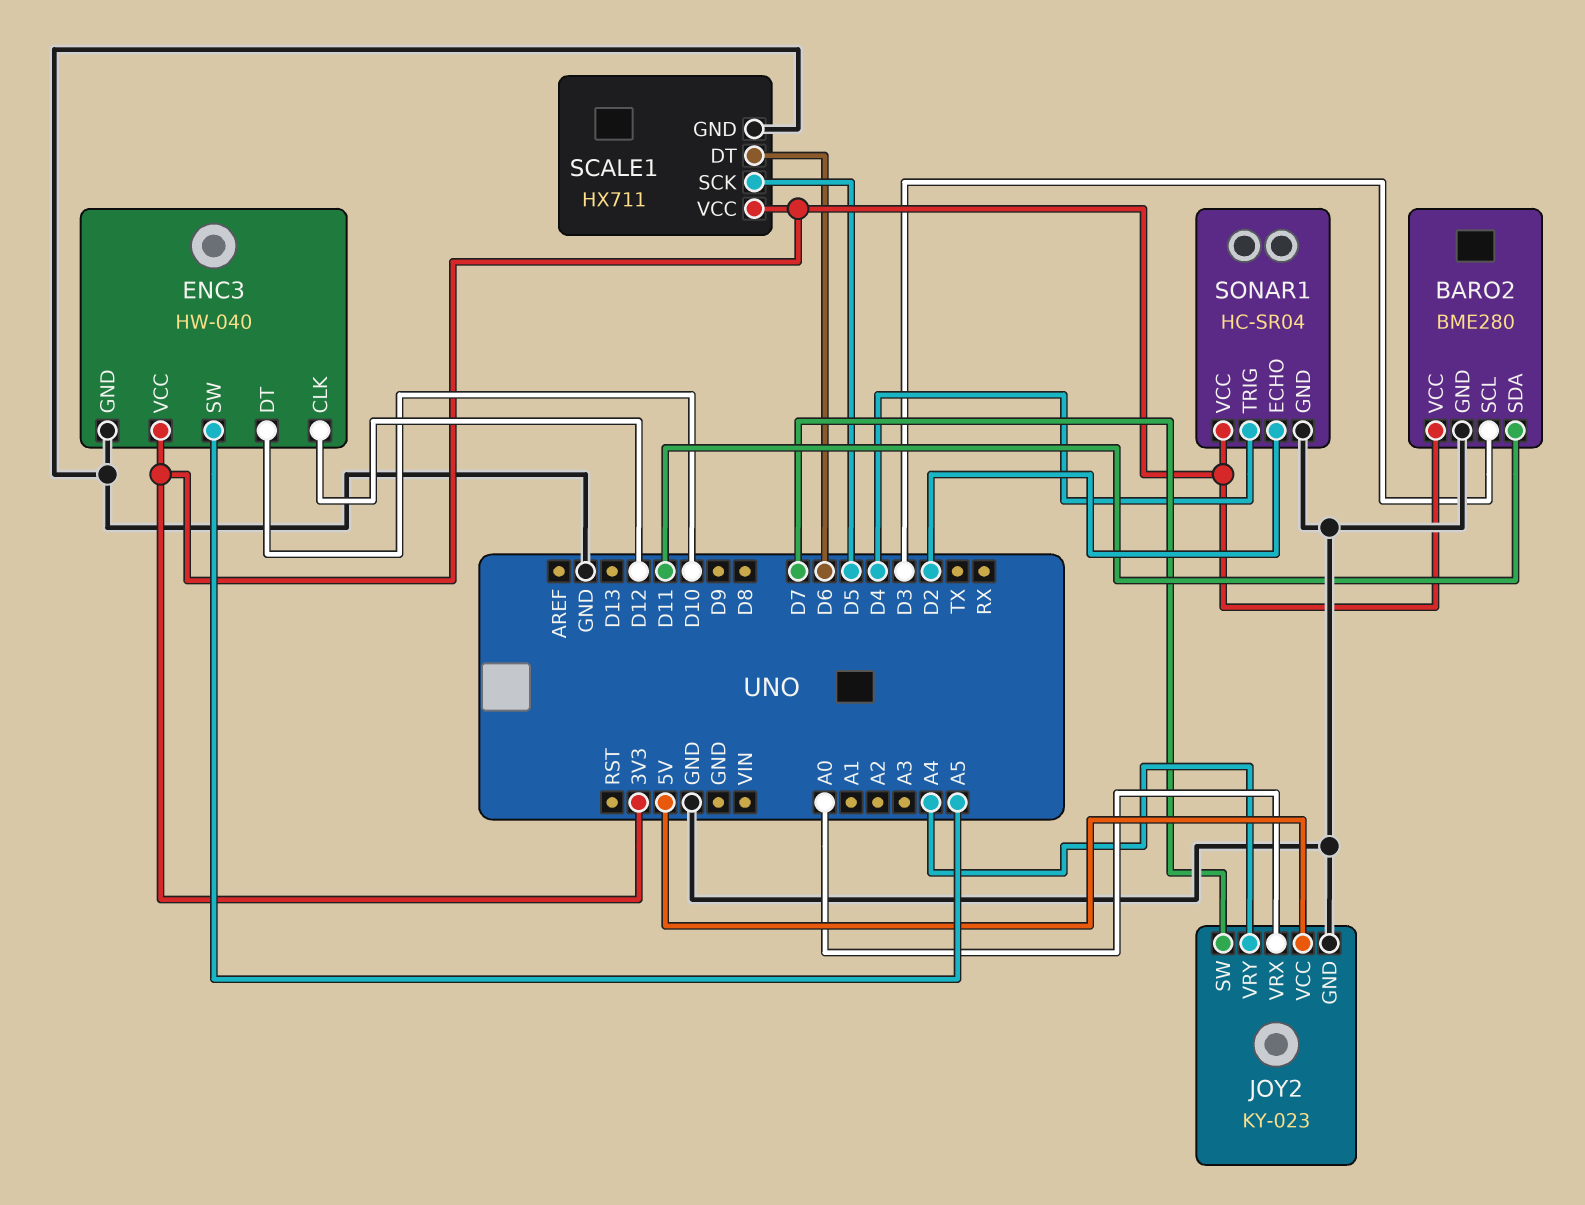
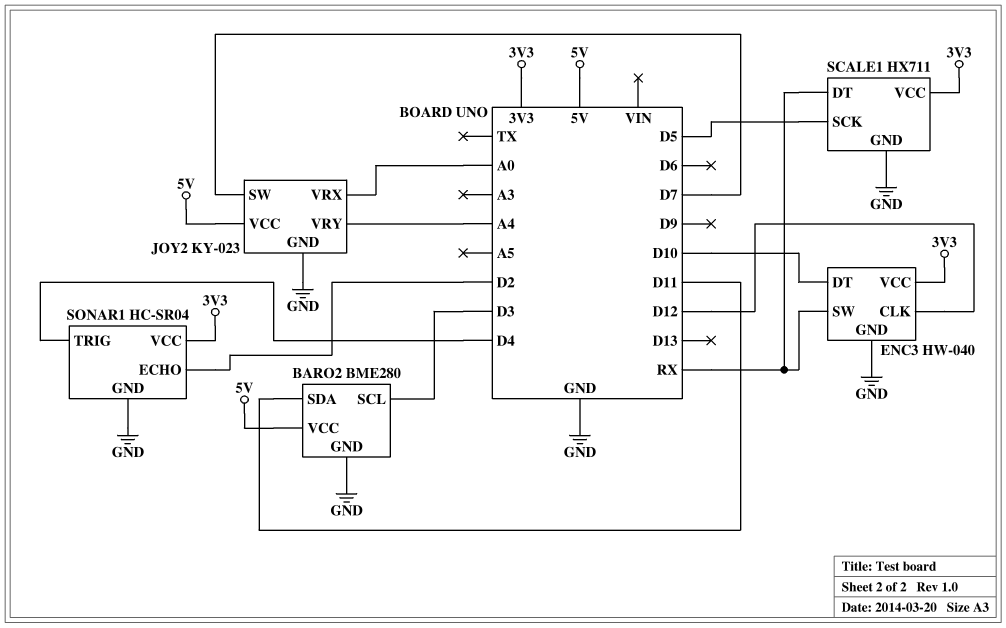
BARO2 pin VCC: 3V3 -> 5V
ENC3 pin SW: A5 -> RX
SCALE1 pin DT: D6 -> RX

